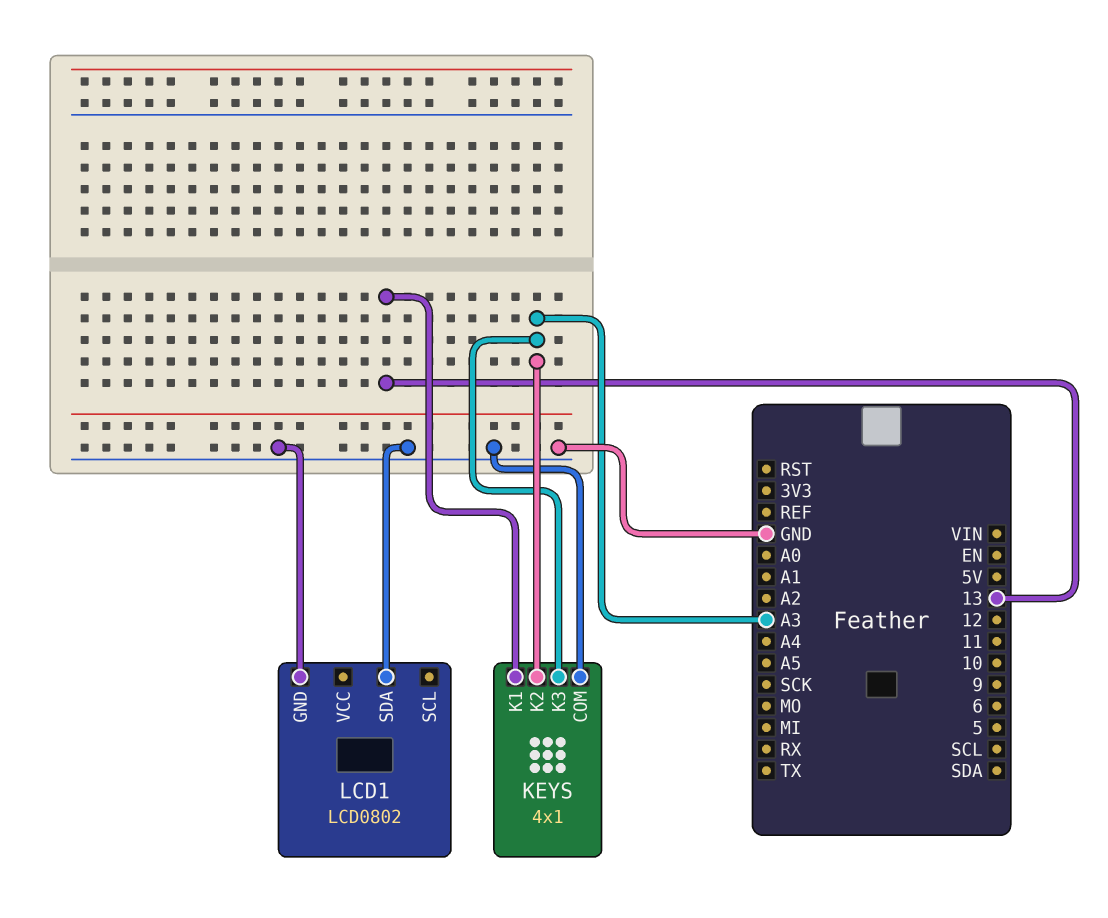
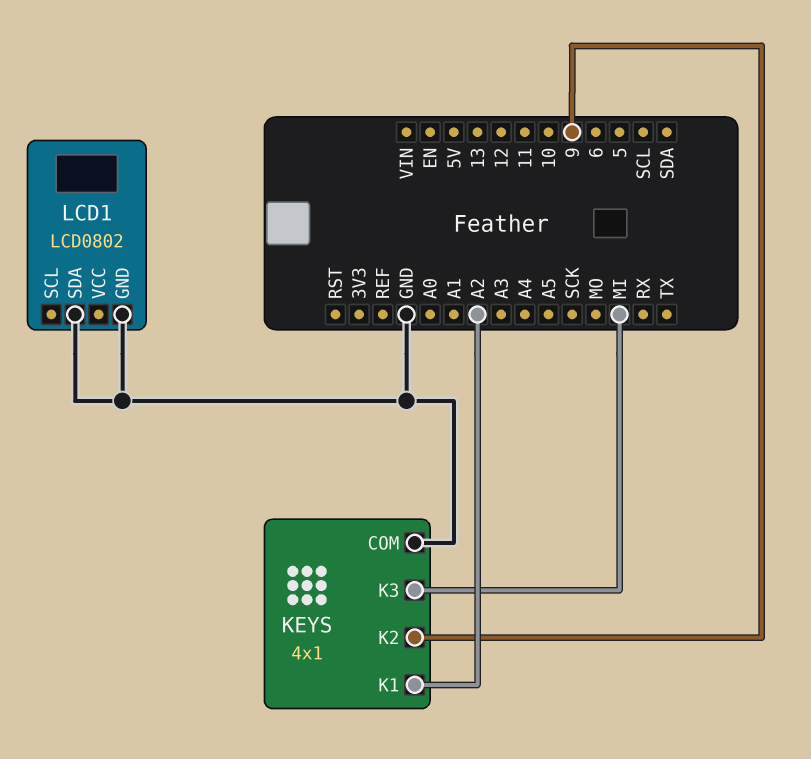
KEYS pin K1: 13 -> A2
KEYS pin K2: A3 -> 9
KEYS pin K3: A3 -> MI

